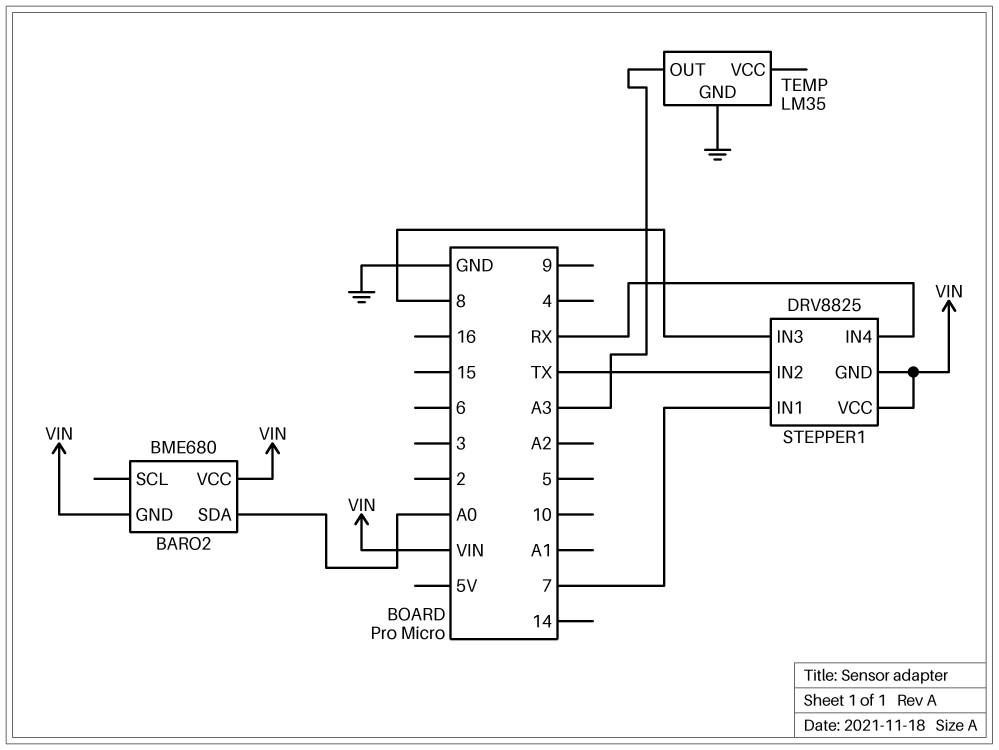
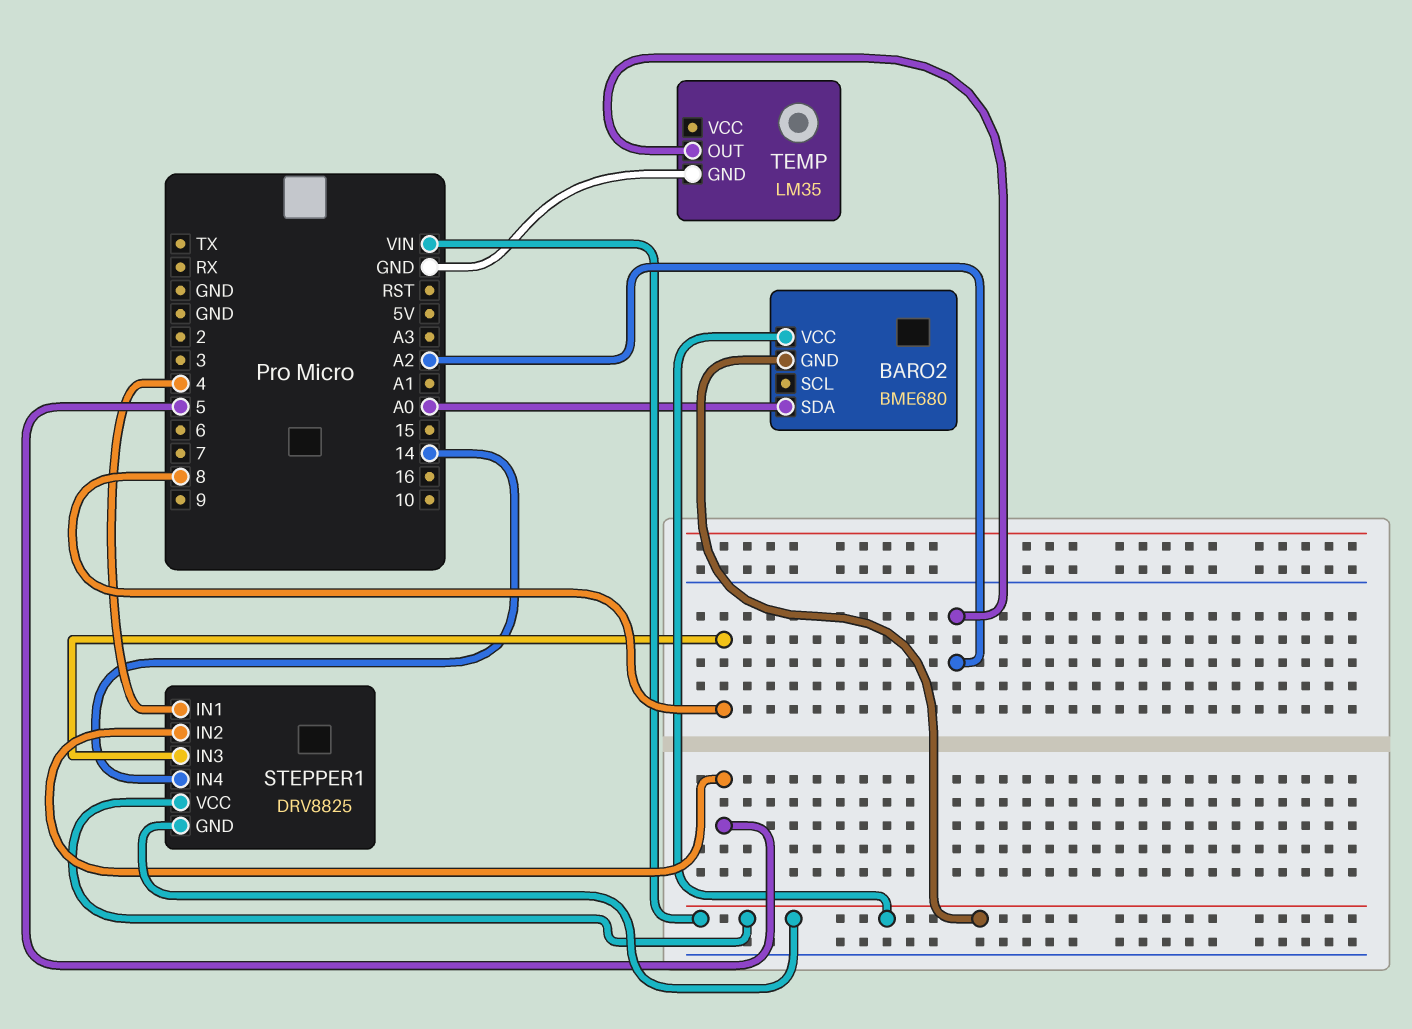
STEPPER1 pin IN1: 7 -> 4
STEPPER1 pin IN2: TX -> 5
STEPPER1 pin IN4: RX -> 14
TEMP pin OUT: A3 -> A2

